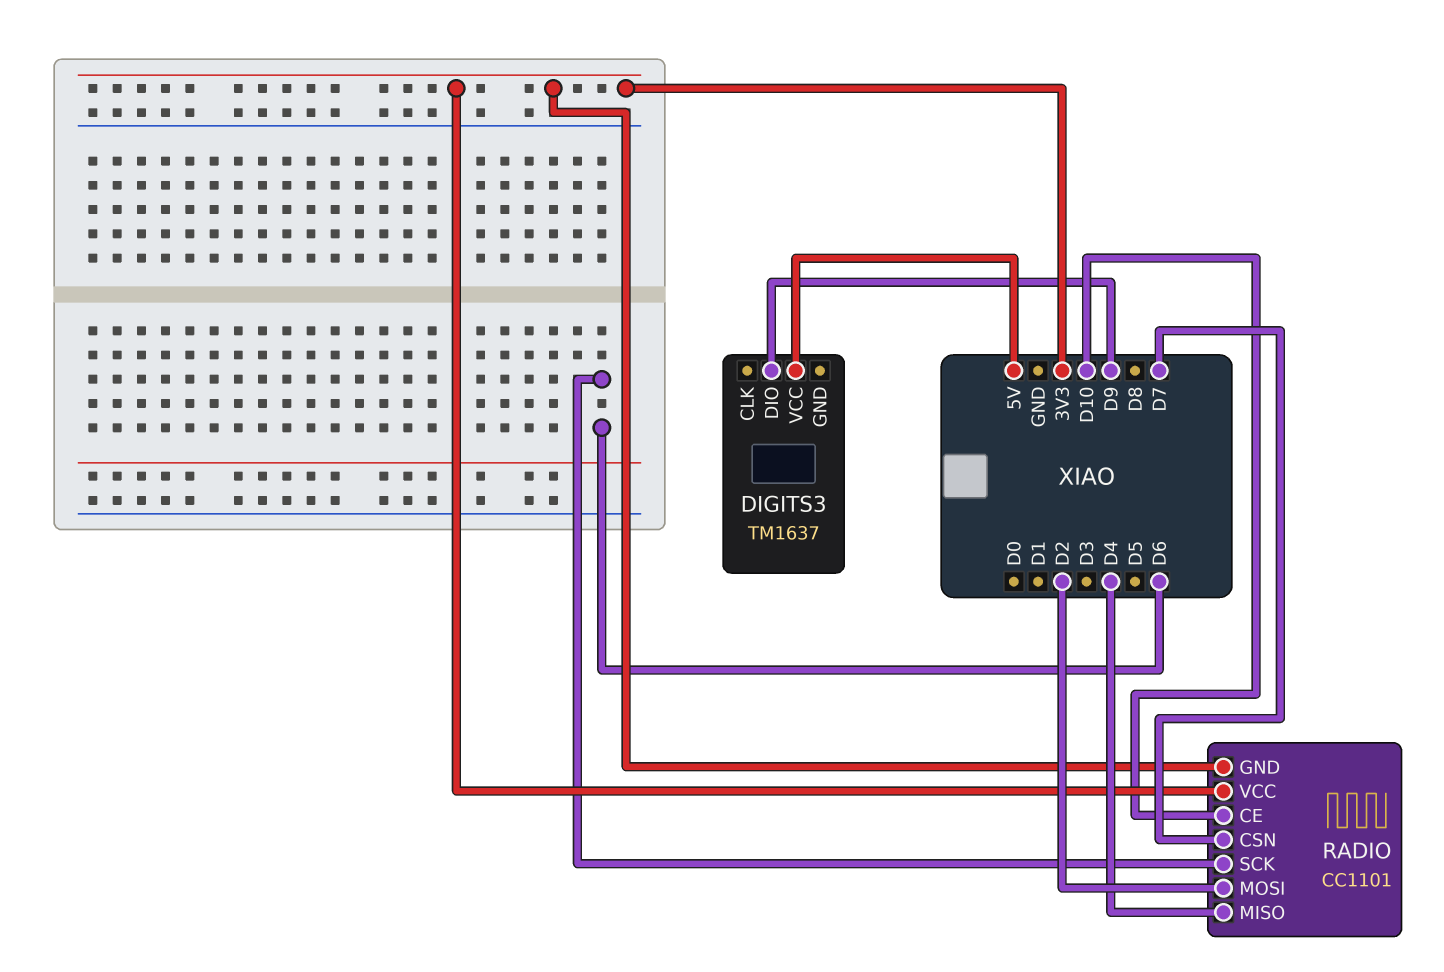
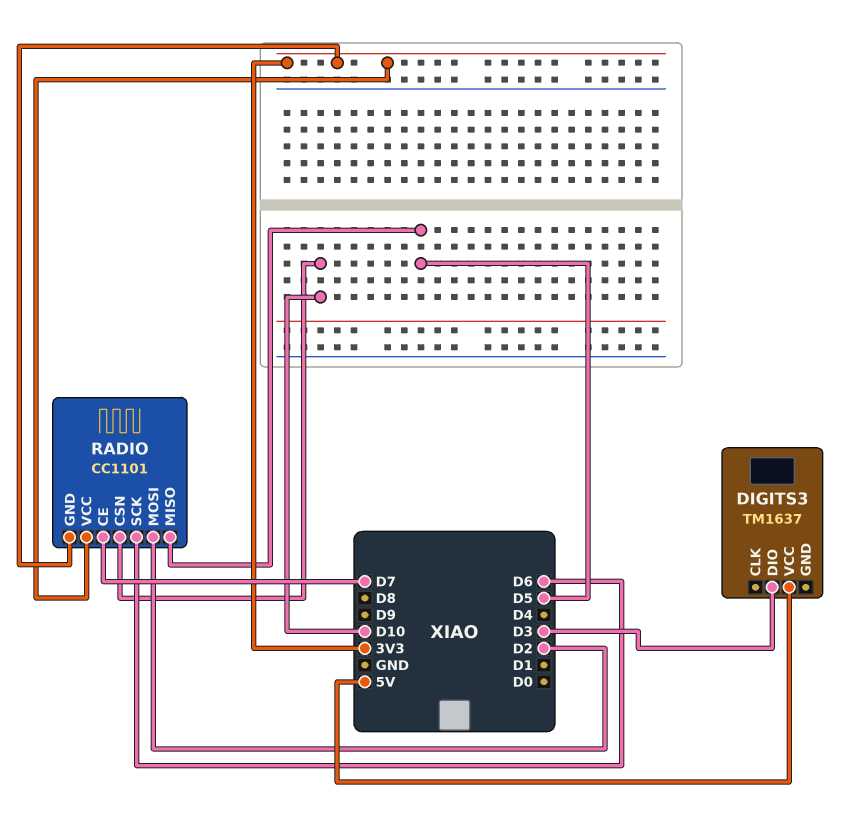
DIGITS3 pin DIO: D9 -> D3
RADIO pin CE: D10 -> D7
RADIO pin CSN: D7 -> D10
RADIO pin MISO: D4 -> D5

